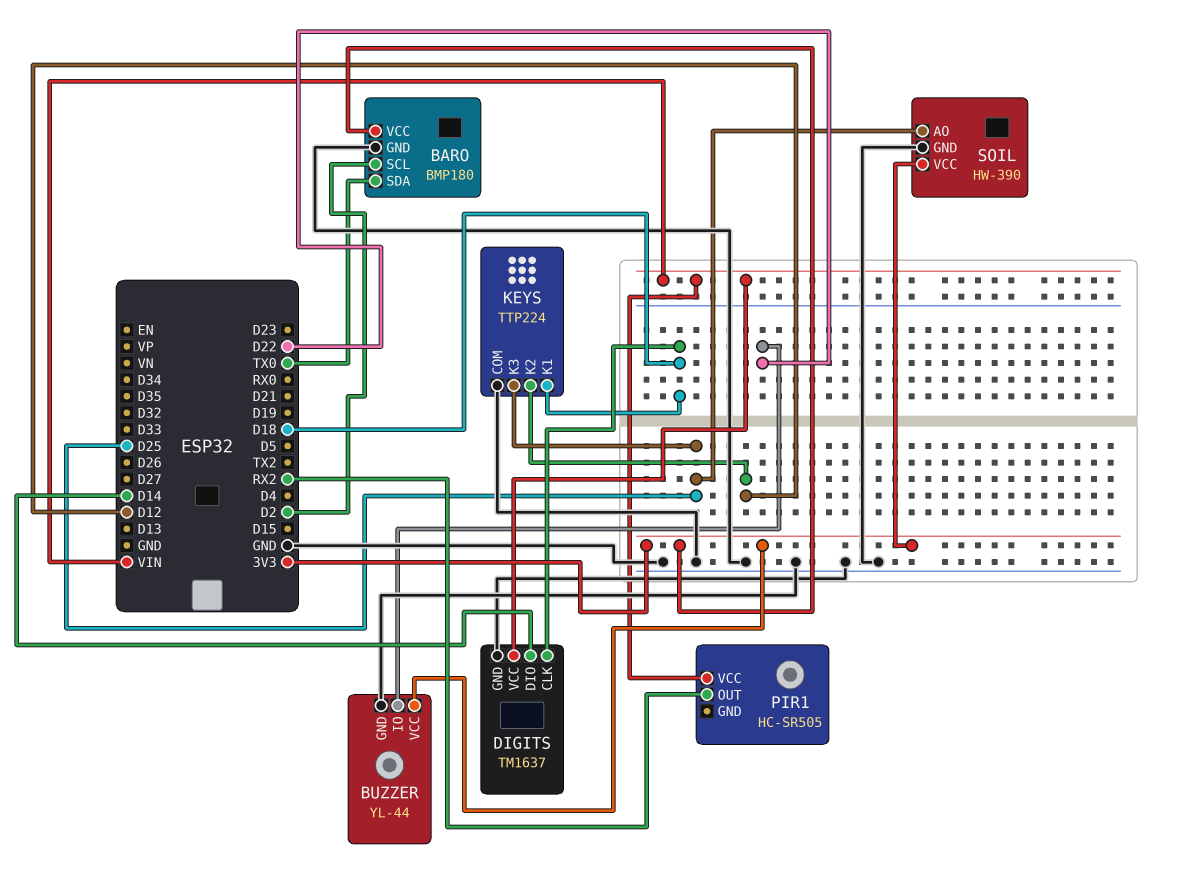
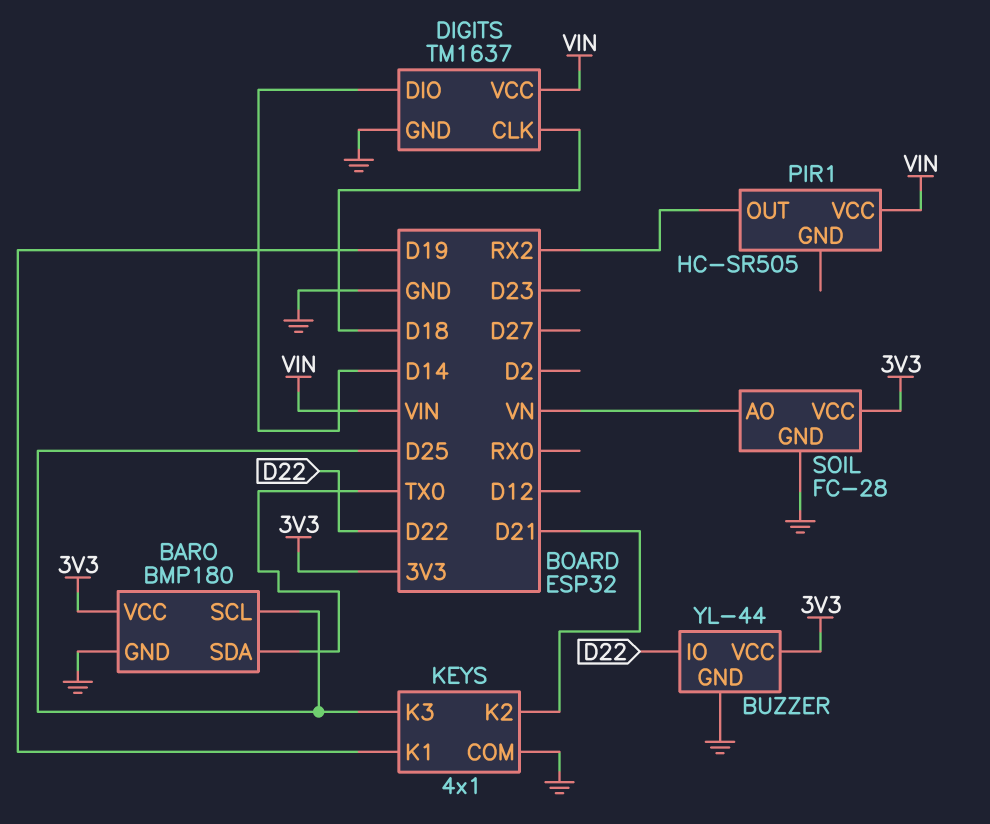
BARO pin SCL: D2 -> D25
KEYS: TTP224 -> 4x1
KEYS pin K1: D18 -> D19
KEYS pin K2: D12 -> D21
SOIL: HW-390 -> FC-28
SOIL pin AO: D25 -> VN

